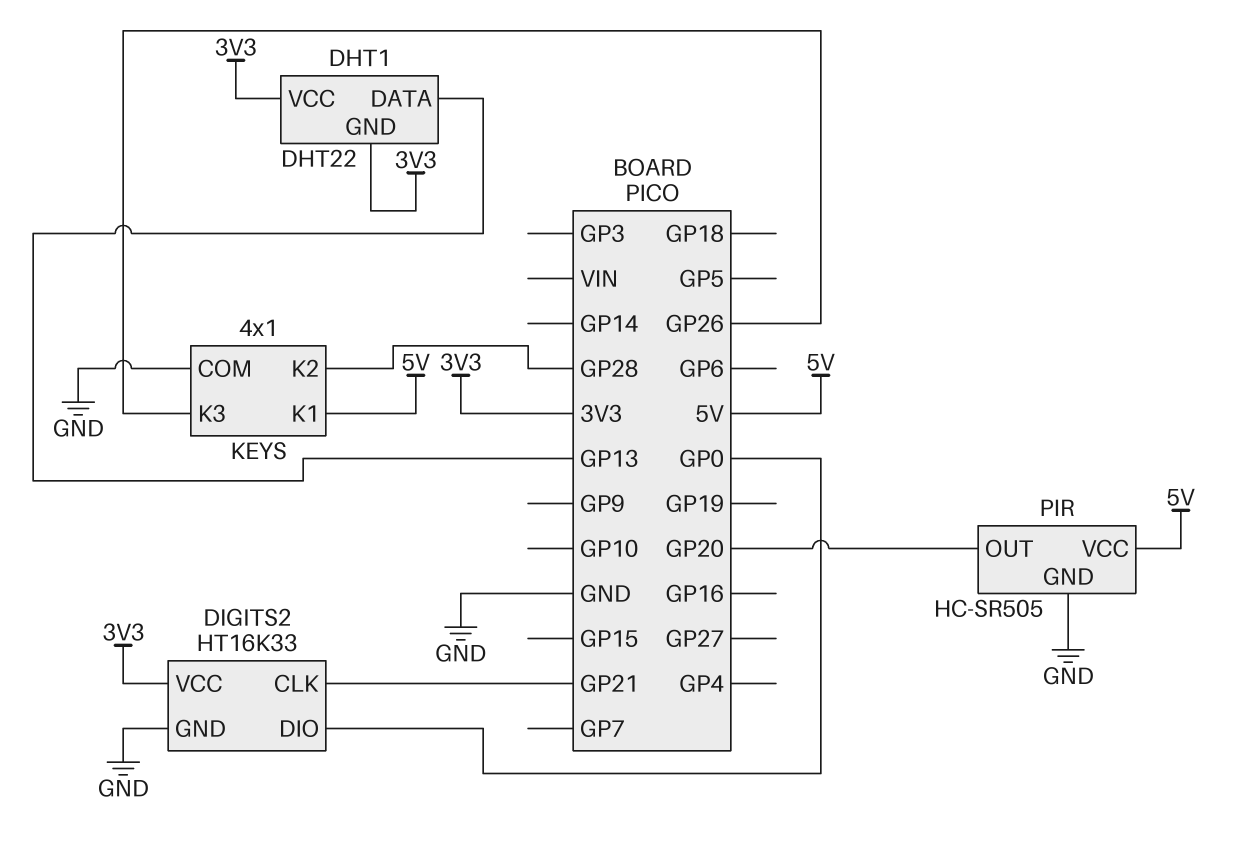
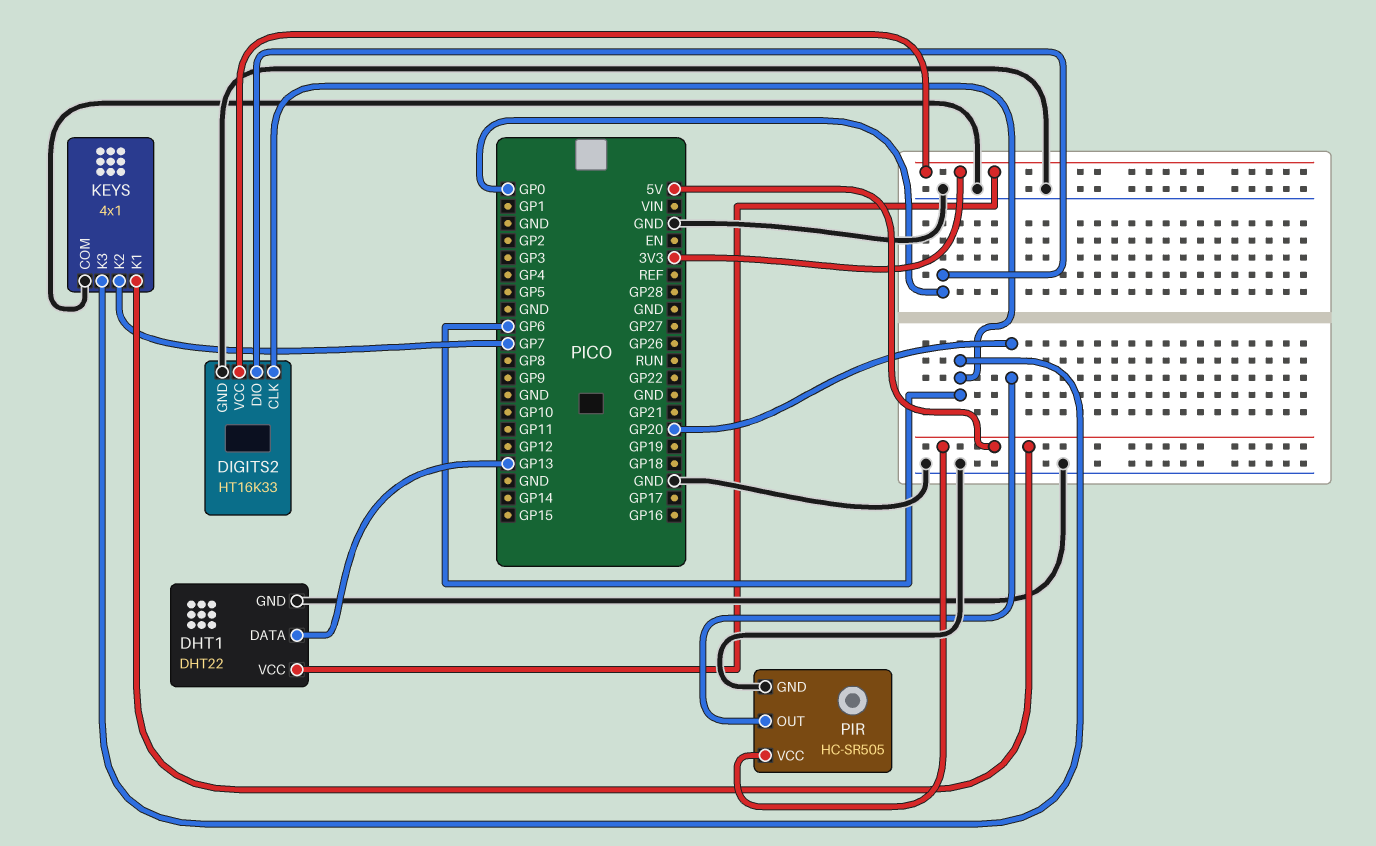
DHT1 pin GND: 3V3 -> GND
DIGITS2 pin CLK: GP21 -> GP6
KEYS pin K2: GP28 -> GP7
KEYS pin K3: GP26 -> GP6

